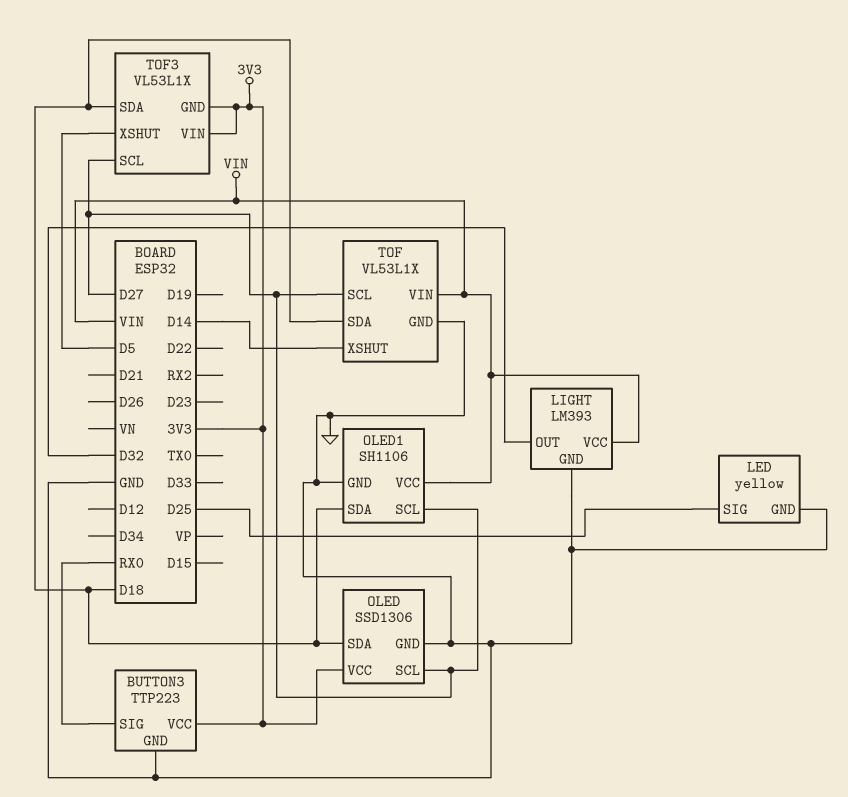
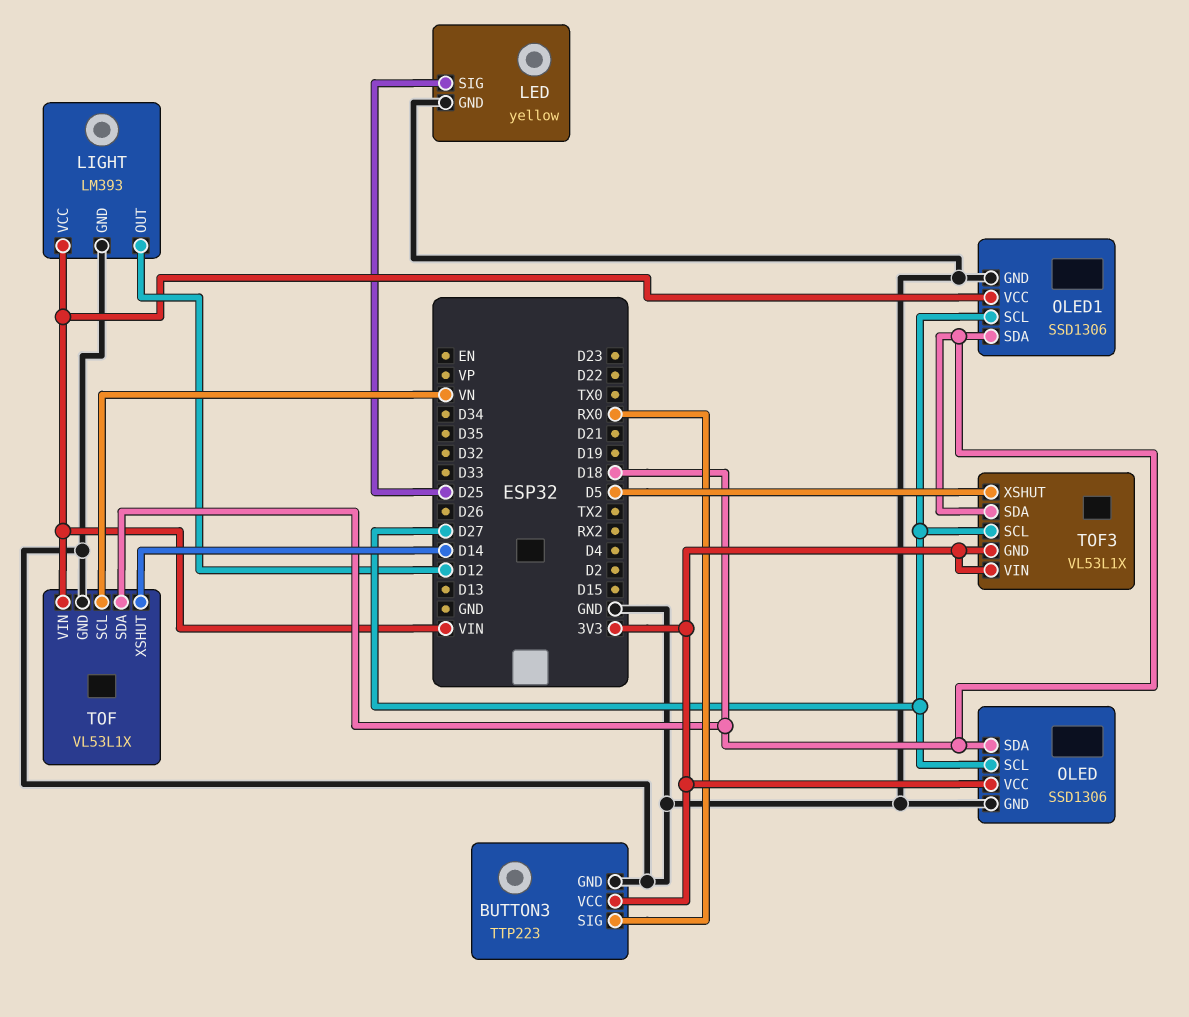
LIGHT pin OUT: D32 -> D12
OLED1: SH1106 -> SSD1306
TOF pin SCL: D27 -> VN

